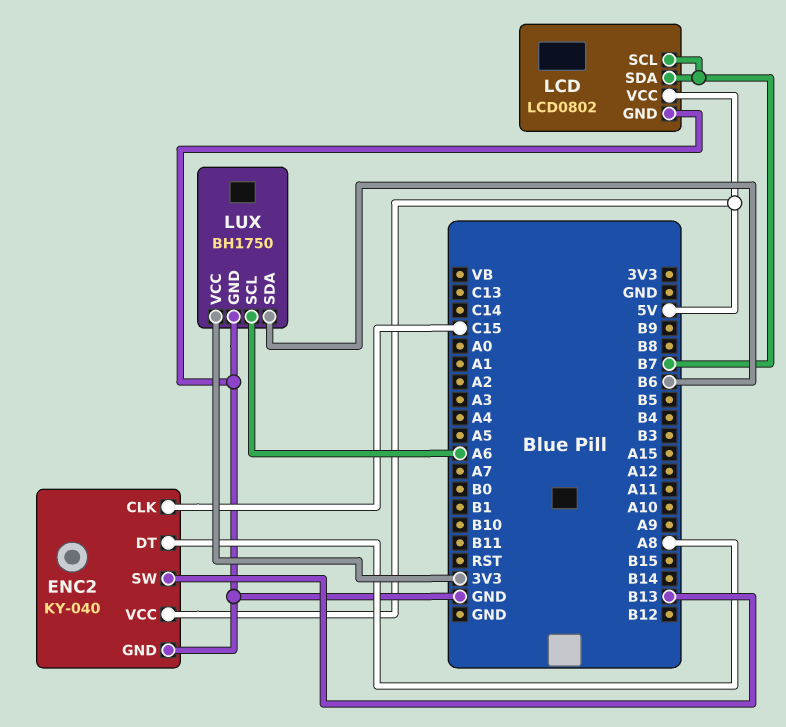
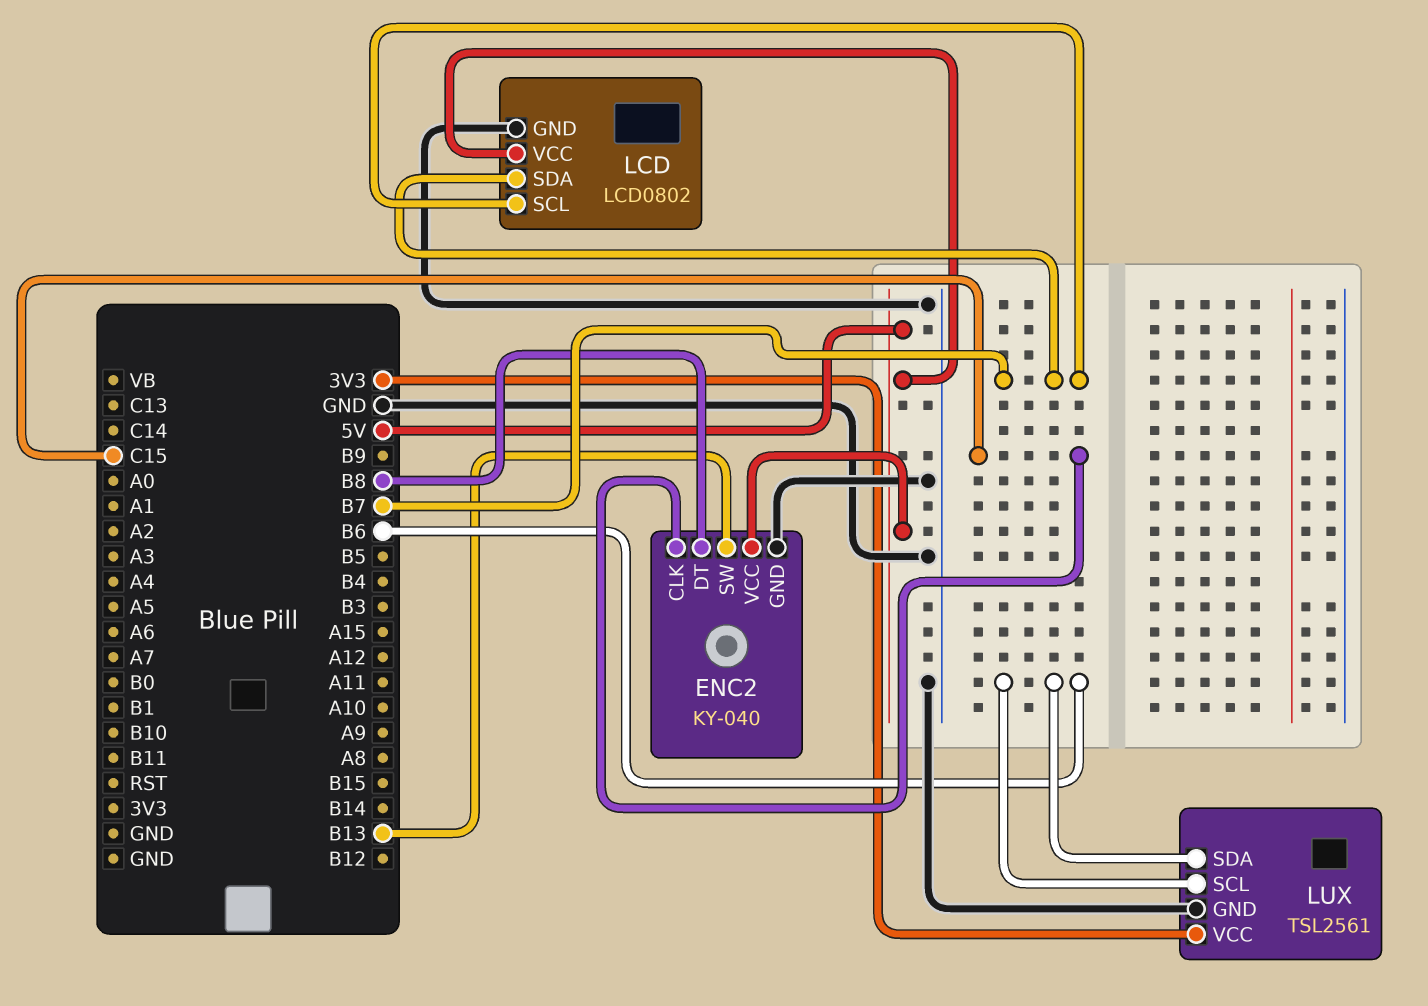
ENC2 pin DT: A8 -> B8
LUX: BH1750 -> TSL2561
LUX pin SCL: A6 -> B6

